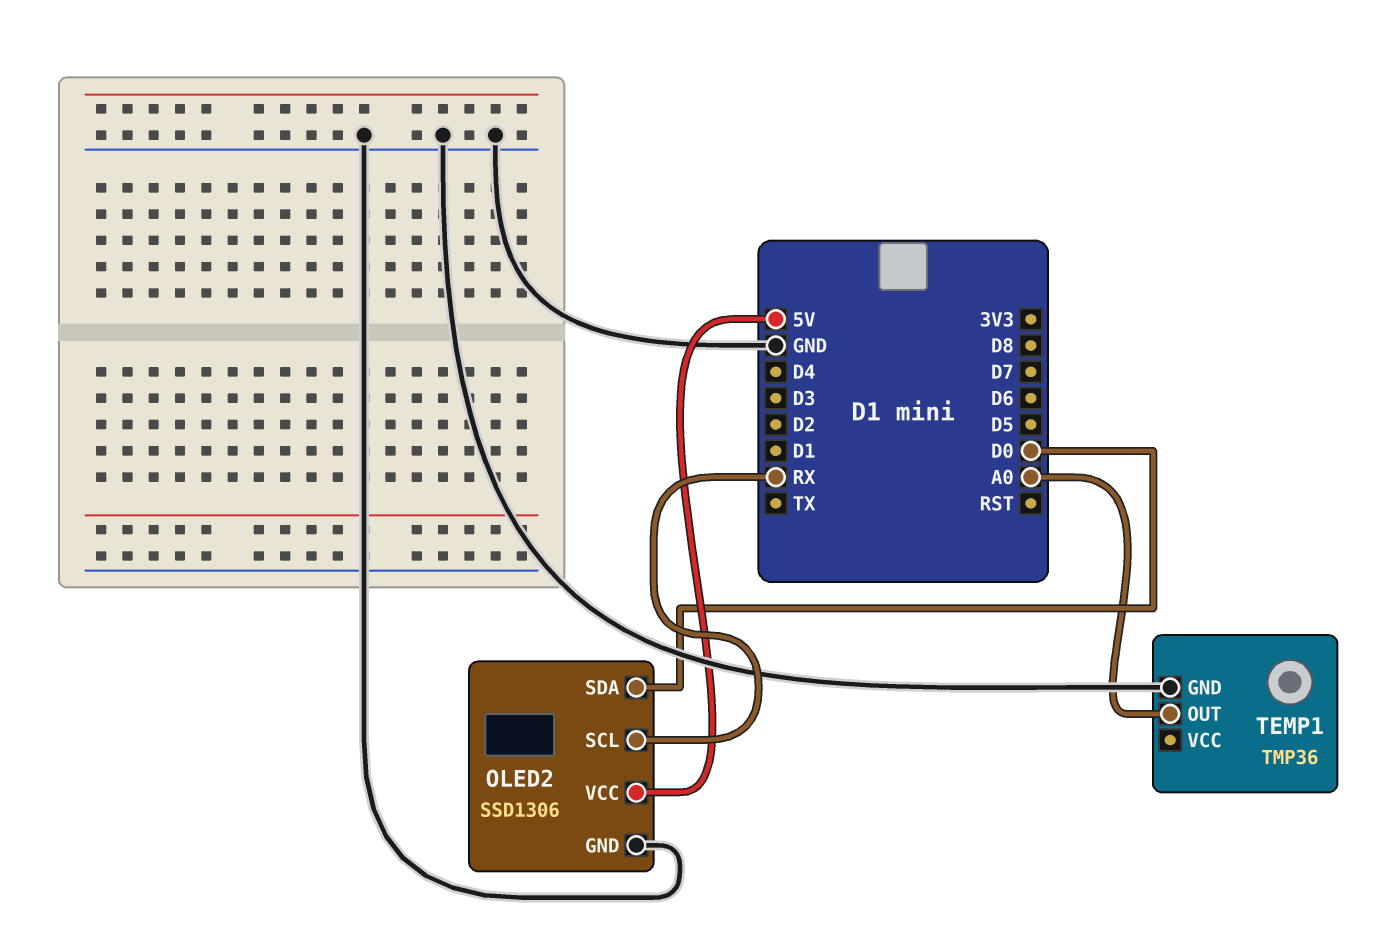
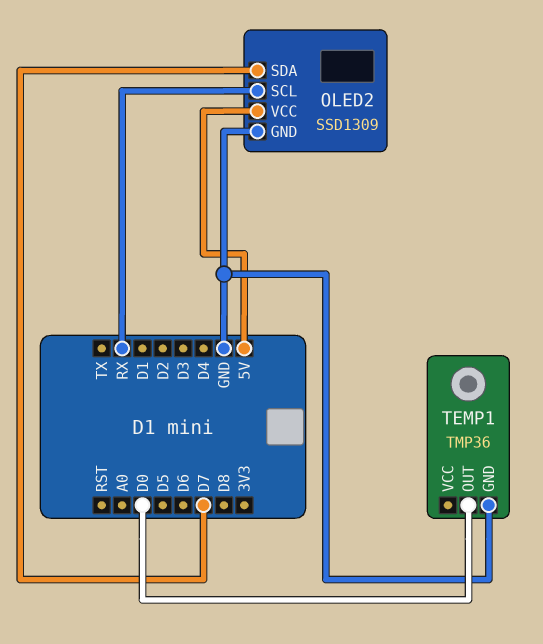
OLED2: SSD1306 -> SSD1309
OLED2 pin SDA: D0 -> D7
TEMP1 pin OUT: A0 -> D0

